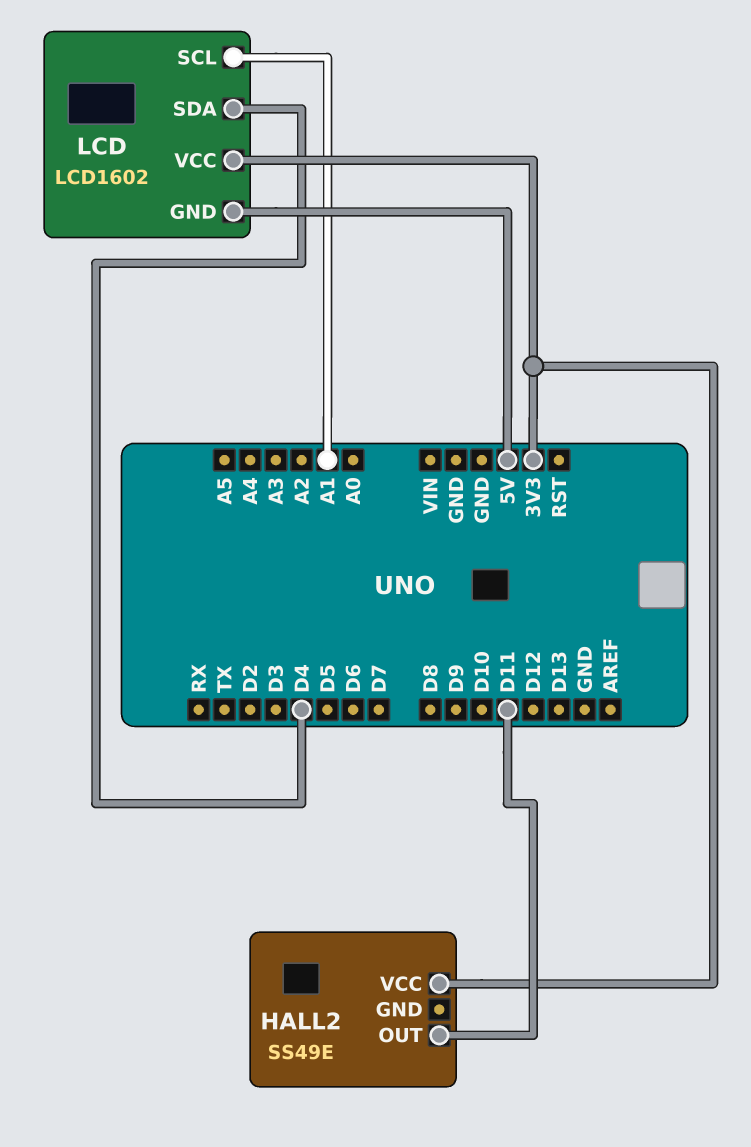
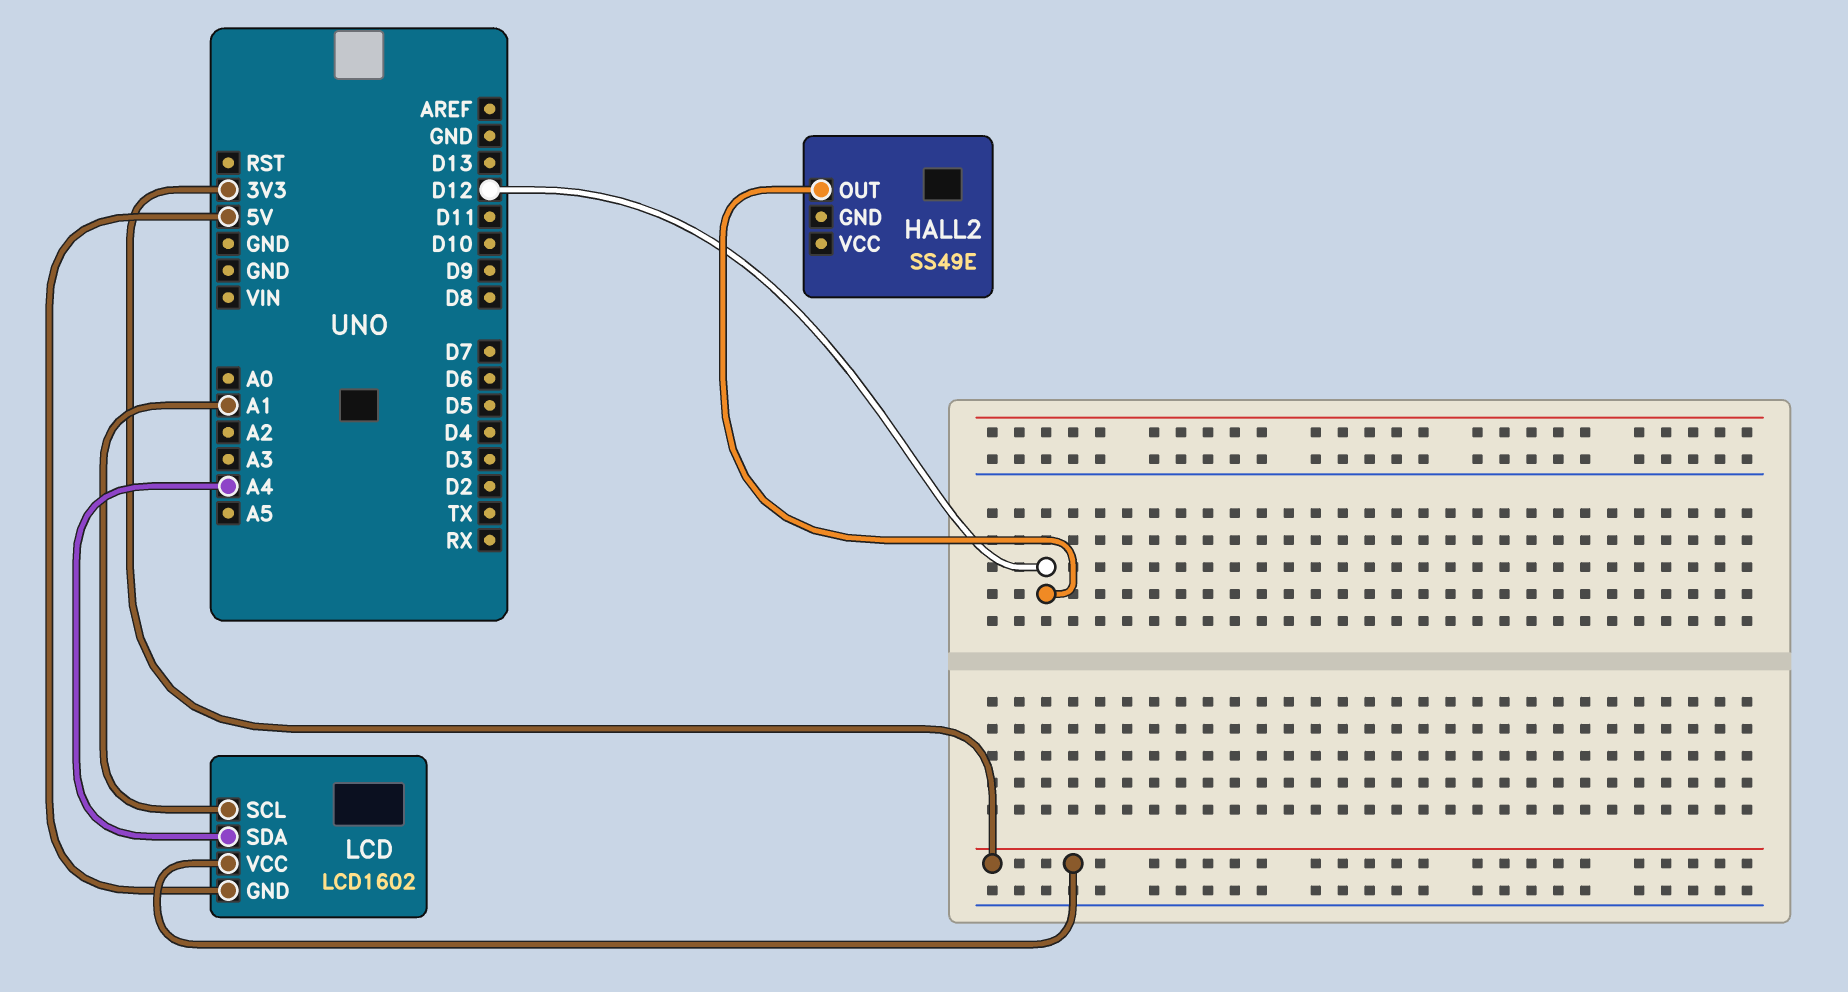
HALL2 pin OUT: D11 -> D12
HALL2 pin VCC: 3V3 -> none
LCD pin SDA: D4 -> A4

